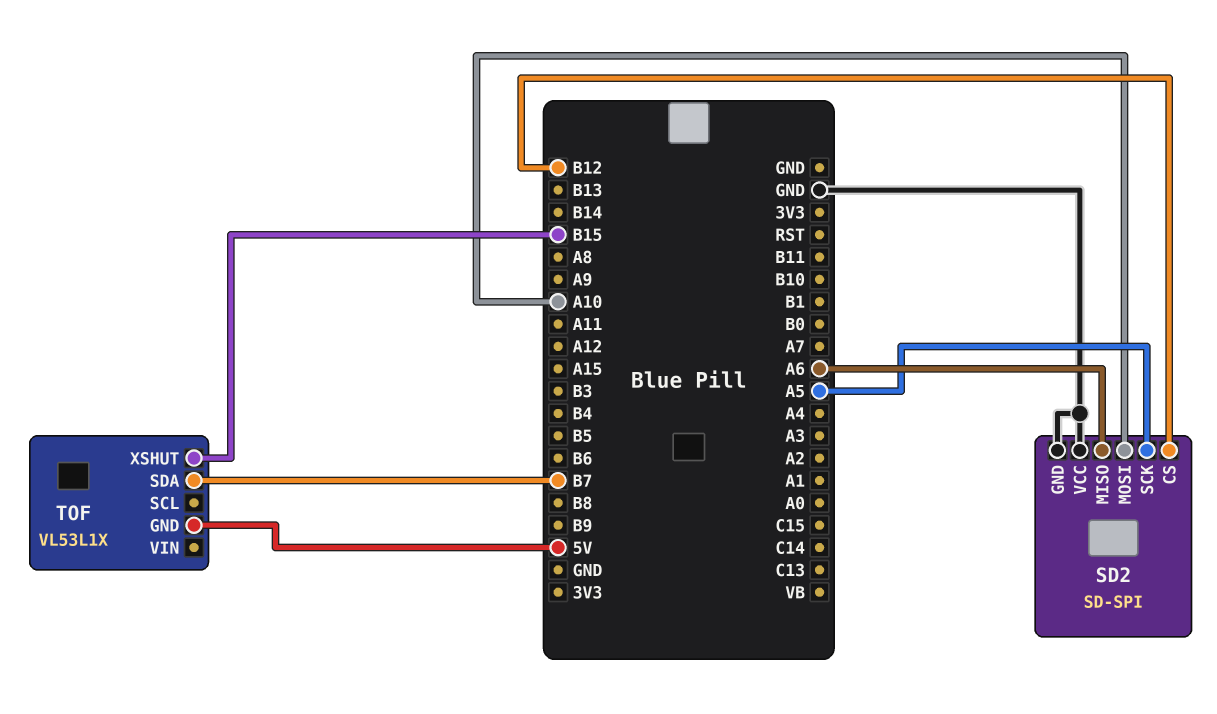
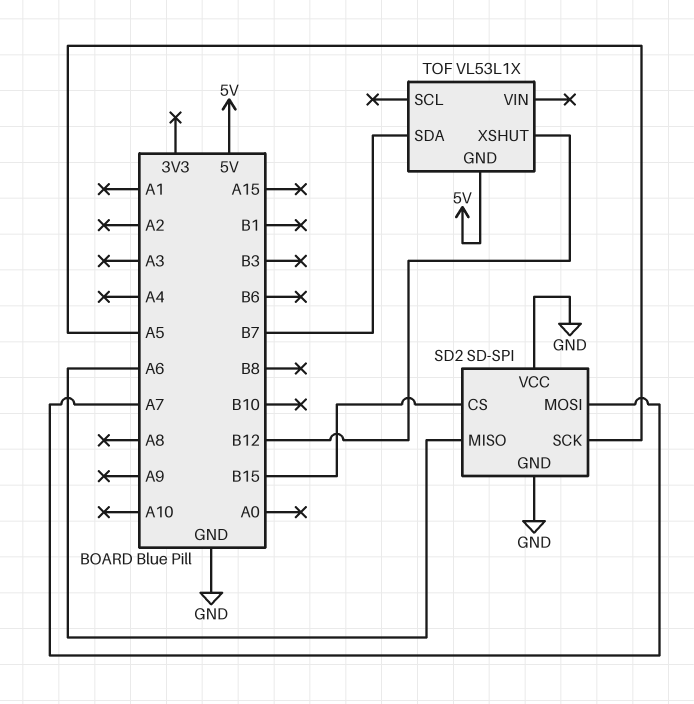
SD2 pin CS: B12 -> B15
SD2 pin MOSI: A10 -> A7
TOF pin XSHUT: B15 -> B12

